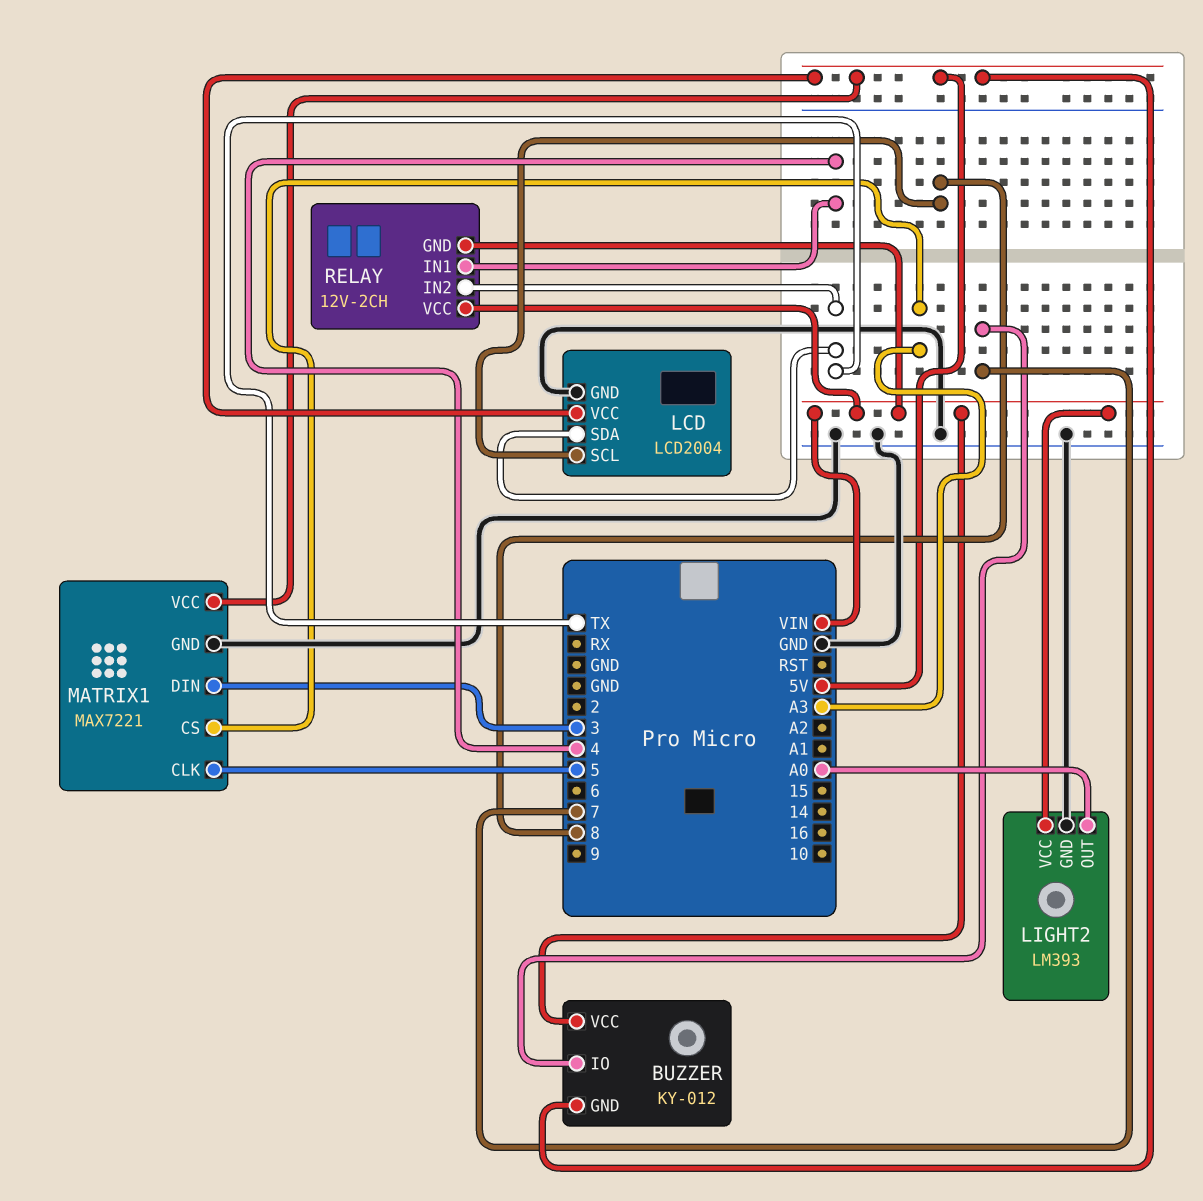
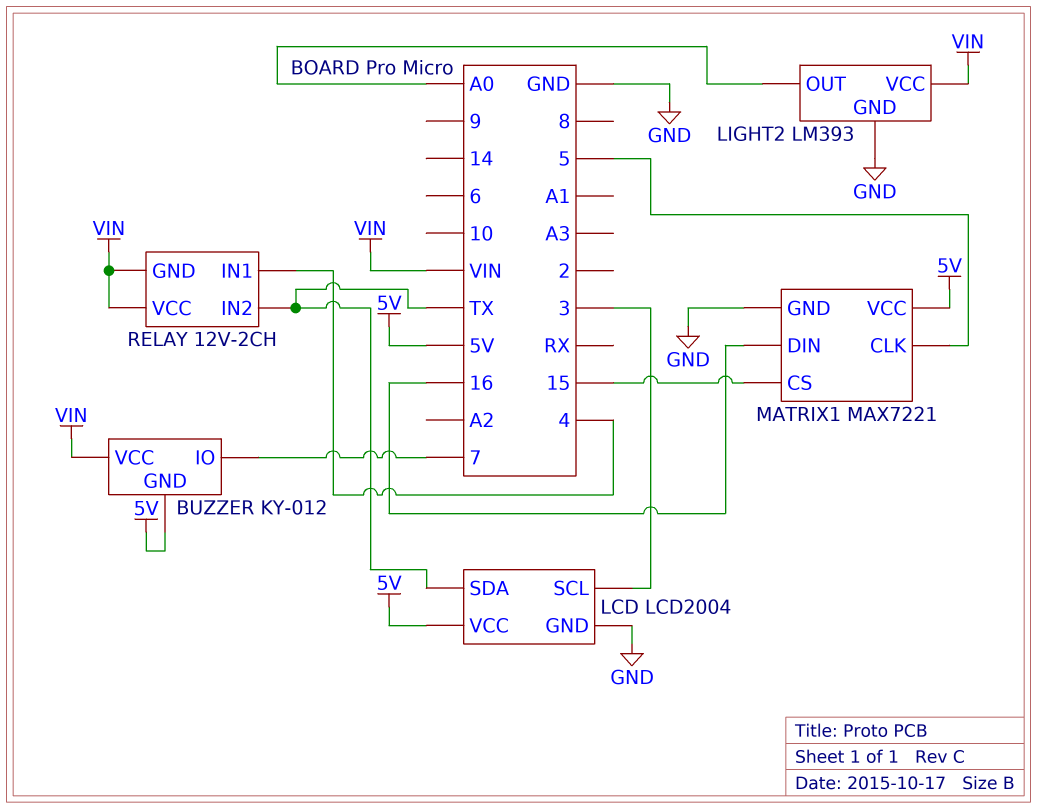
LCD pin SCL: 8 -> 3
MATRIX1 pin CS: A3 -> 15
MATRIX1 pin DIN: 3 -> 16

